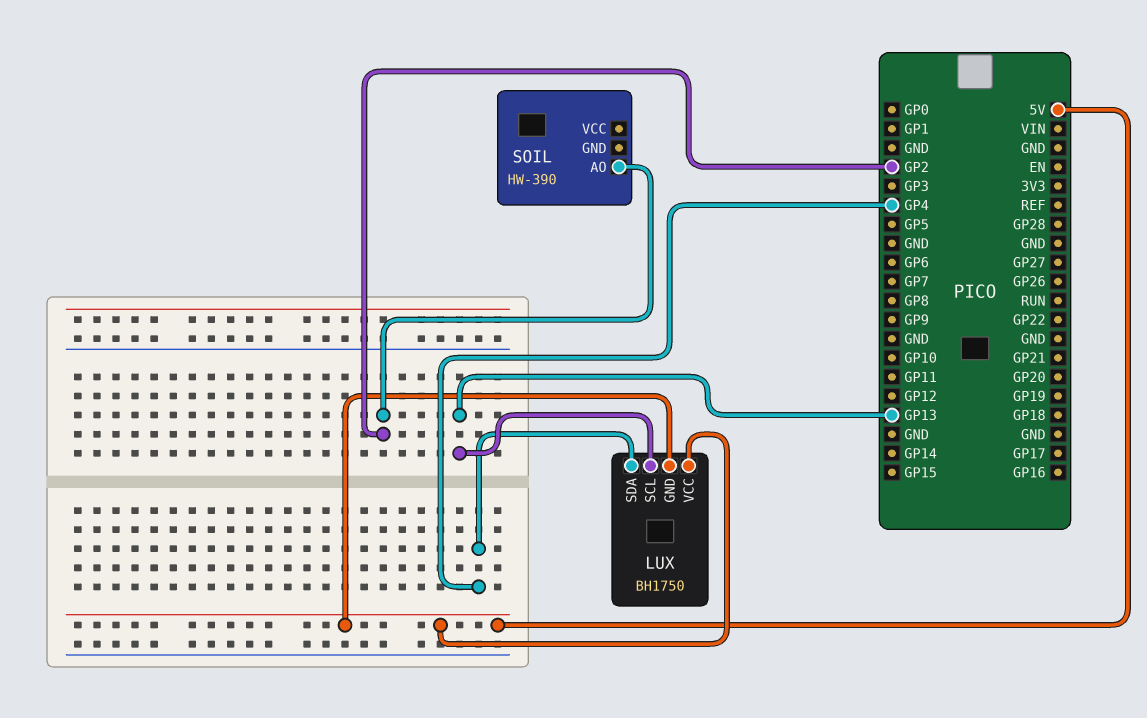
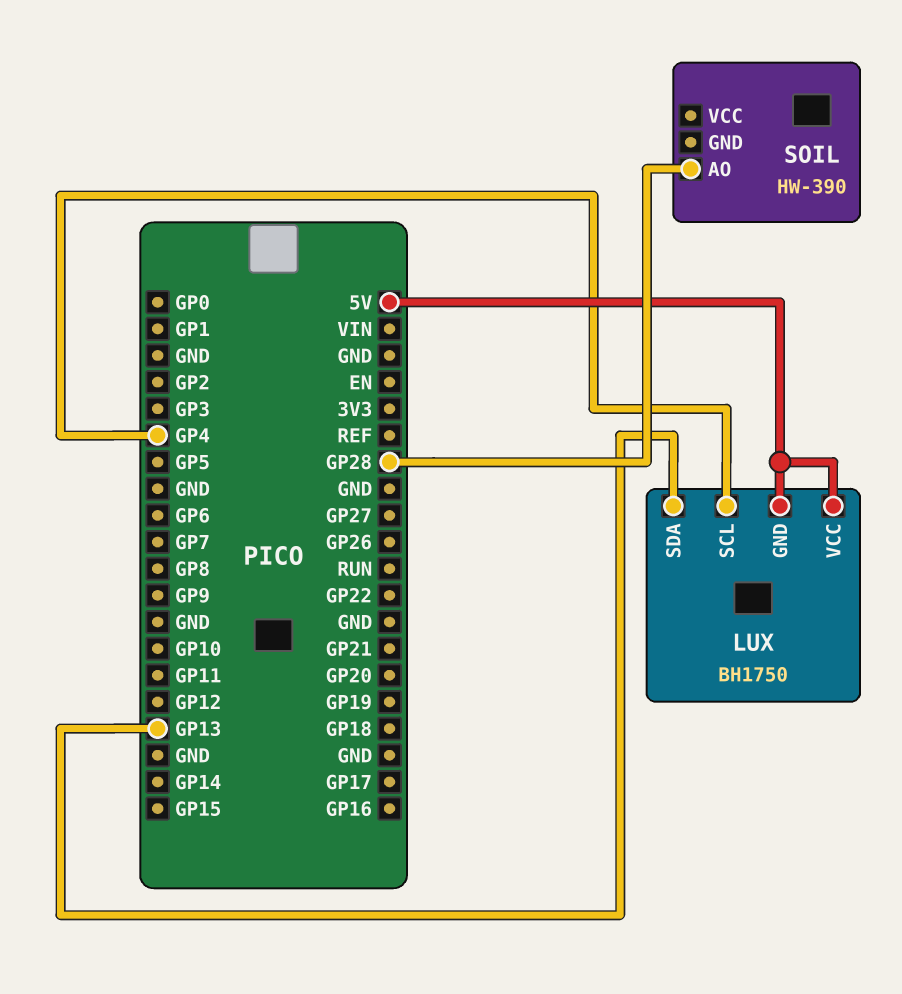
LUX pin SCL: GP13 -> GP4
LUX pin SDA: GP4 -> GP13
SOIL pin AO: GP2 -> GP28

